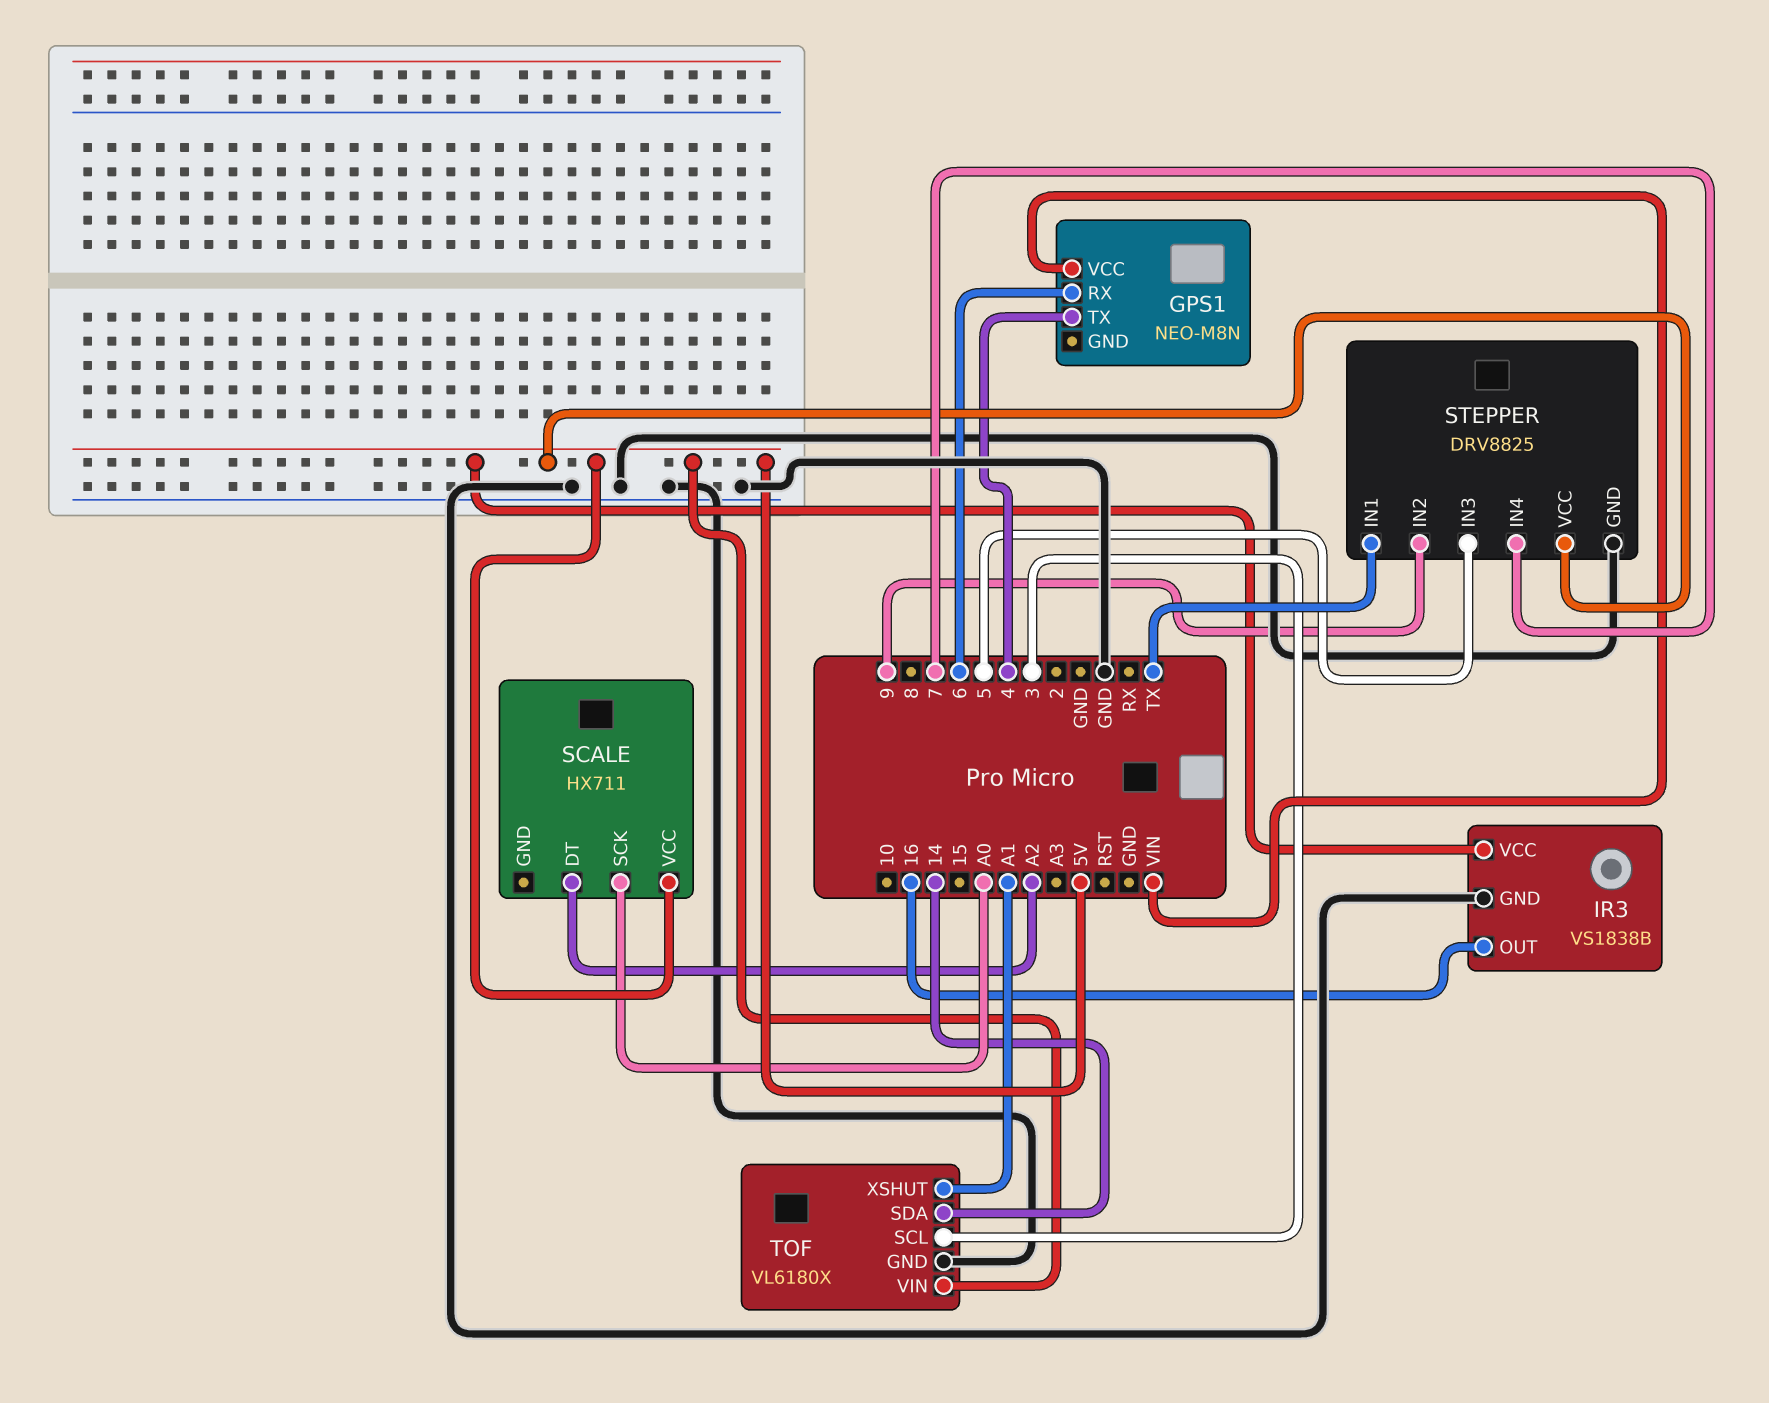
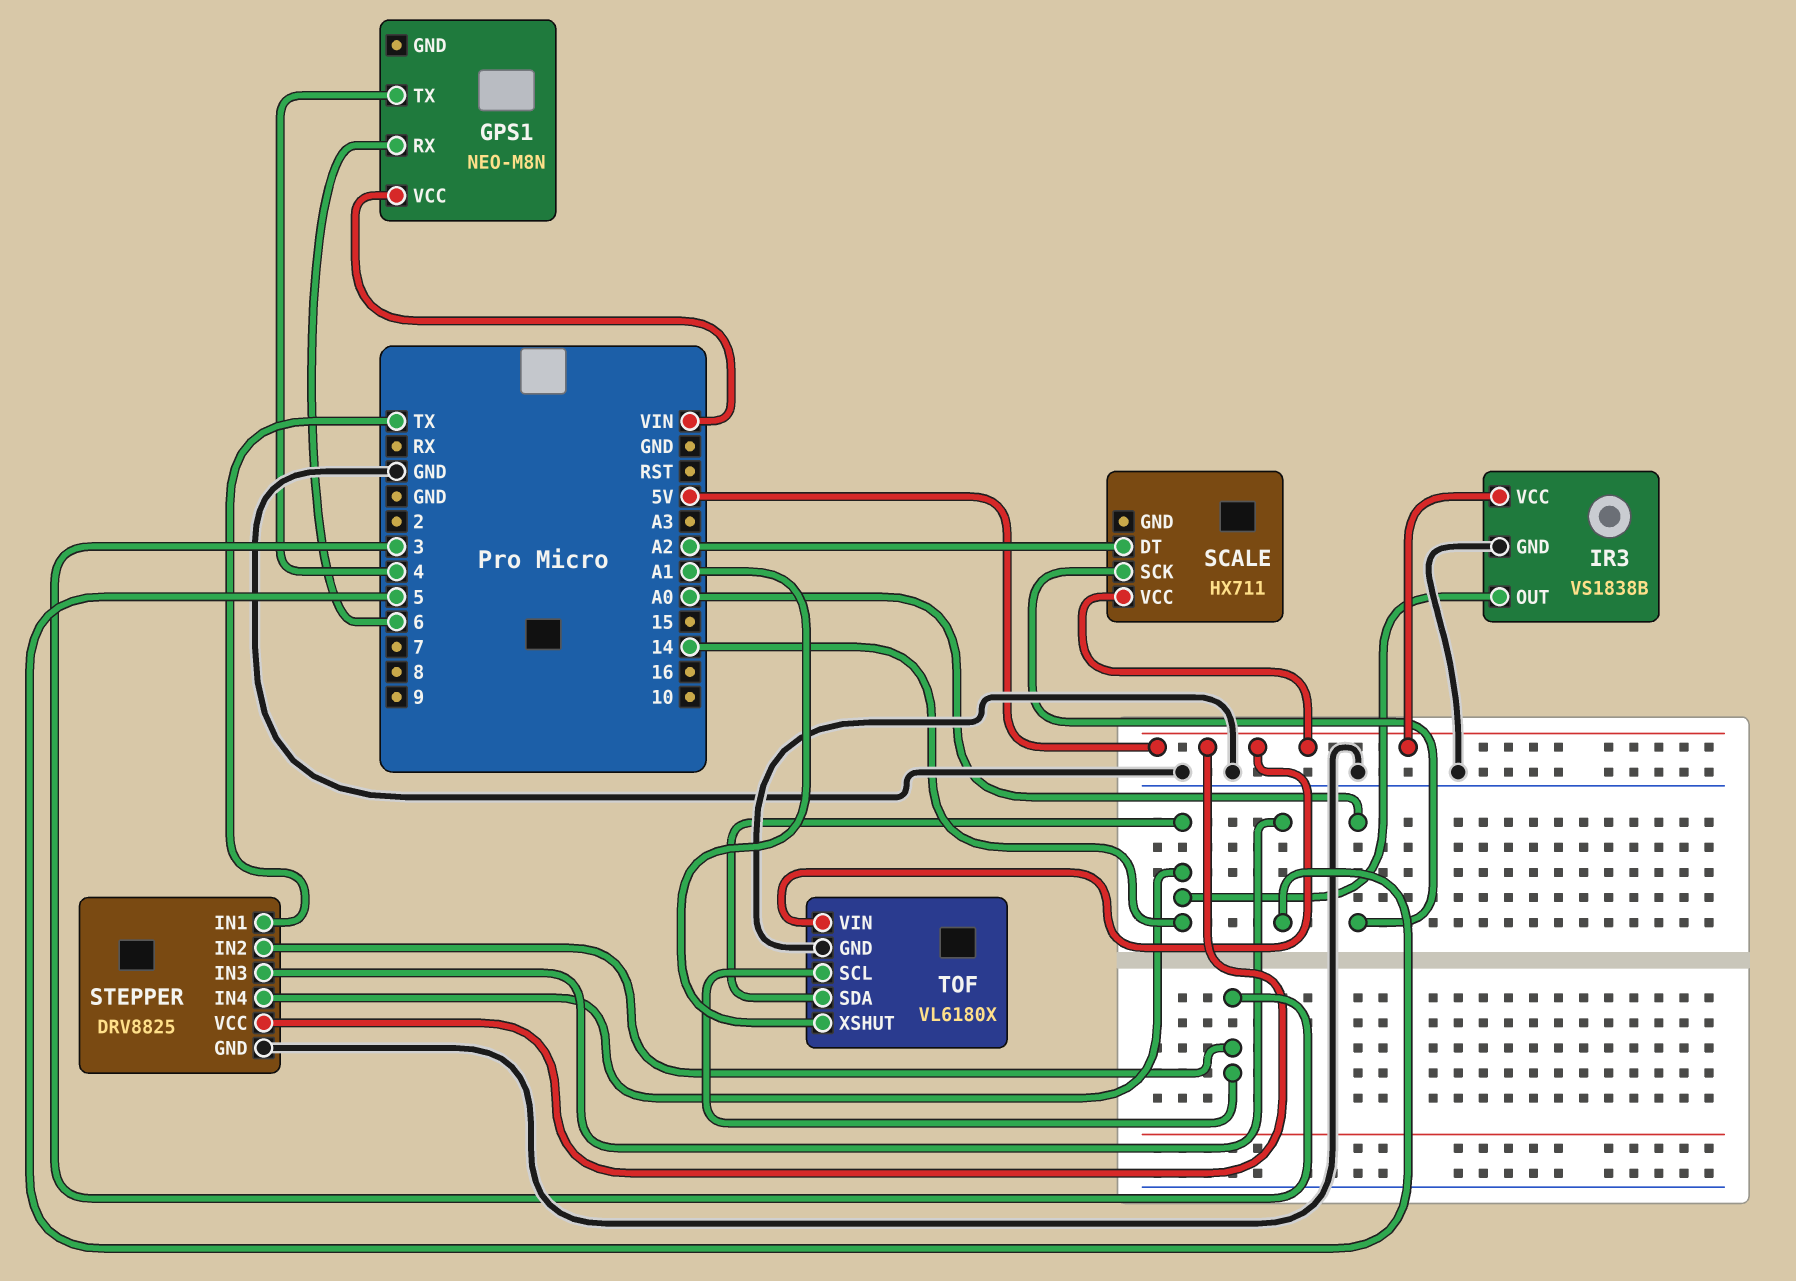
IR3 pin OUT: 16 -> 14
STEPPER pin IN2: 9 -> 3
STEPPER pin IN4: 7 -> 14

